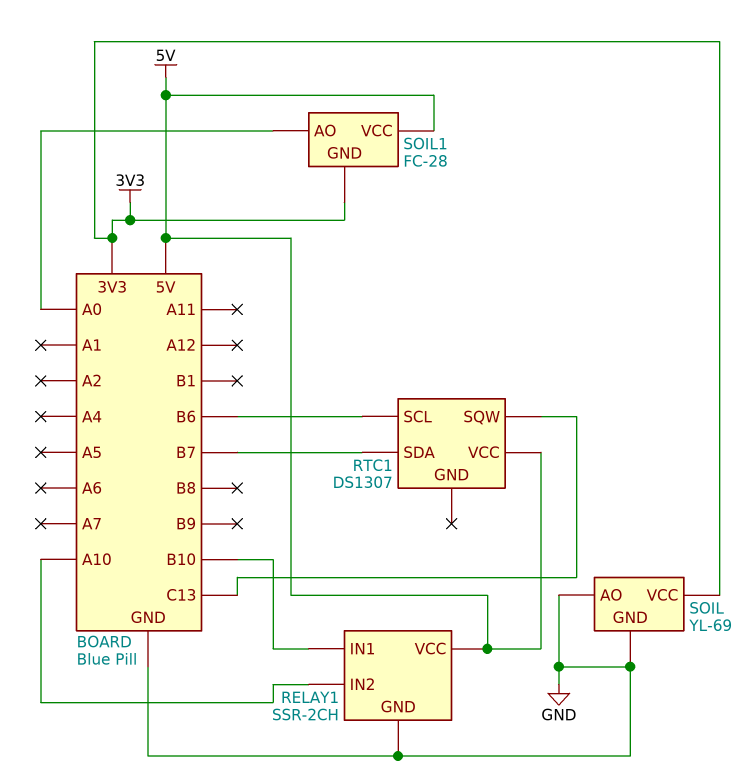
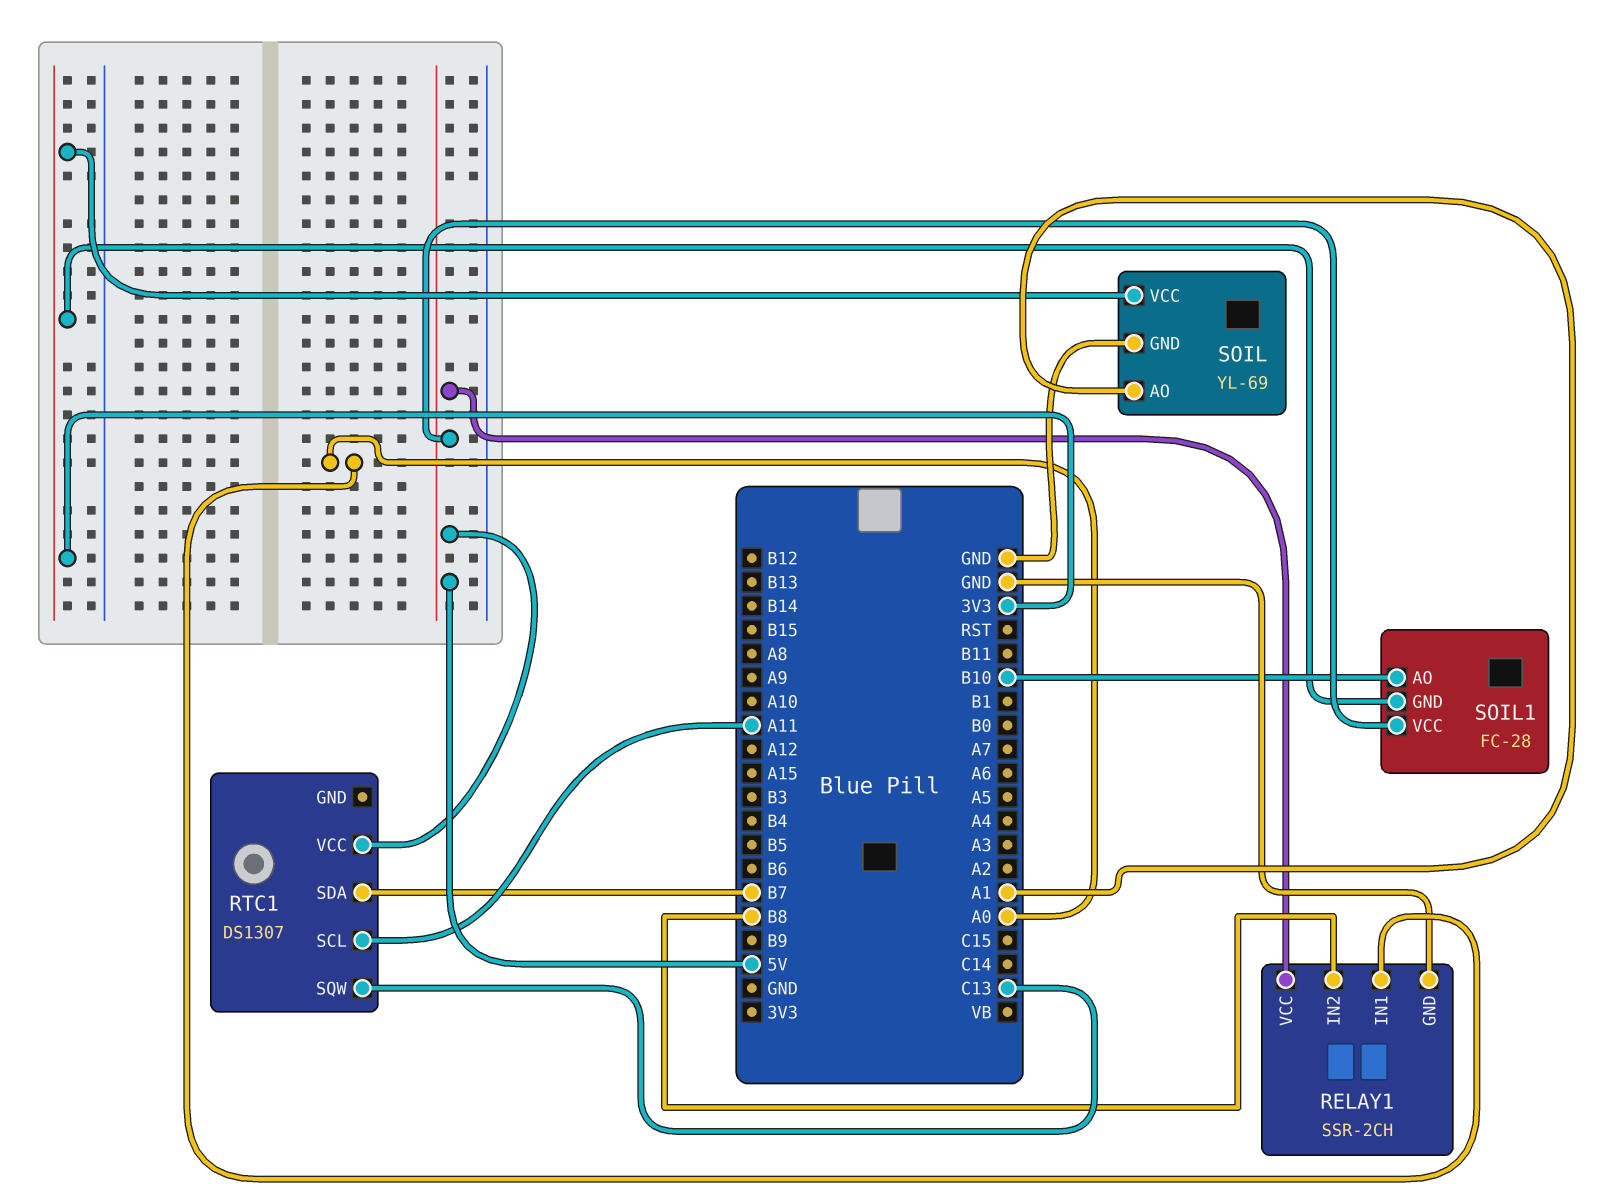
RELAY1 pin IN1: B10 -> A0
RELAY1 pin IN2: A10 -> B8
RTC1 pin SCL: B6 -> A11
SOIL pin AO: GND -> A1
SOIL1 pin AO: A0 -> B10

